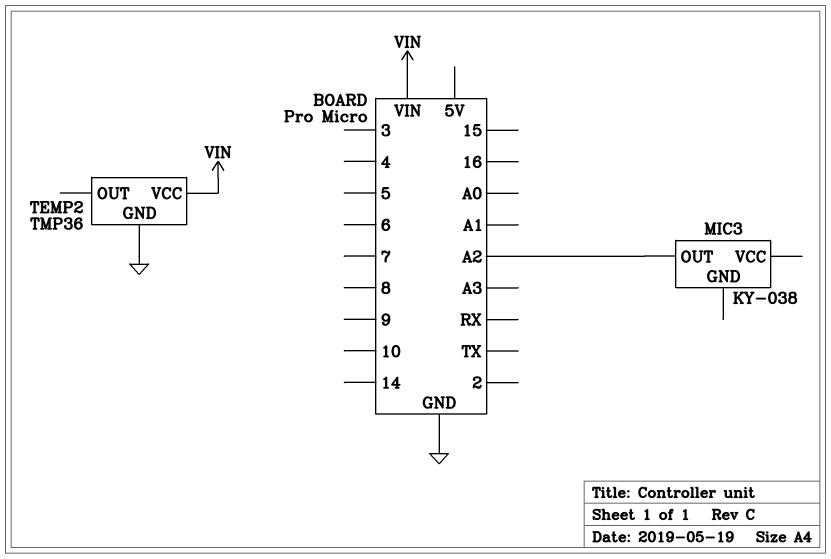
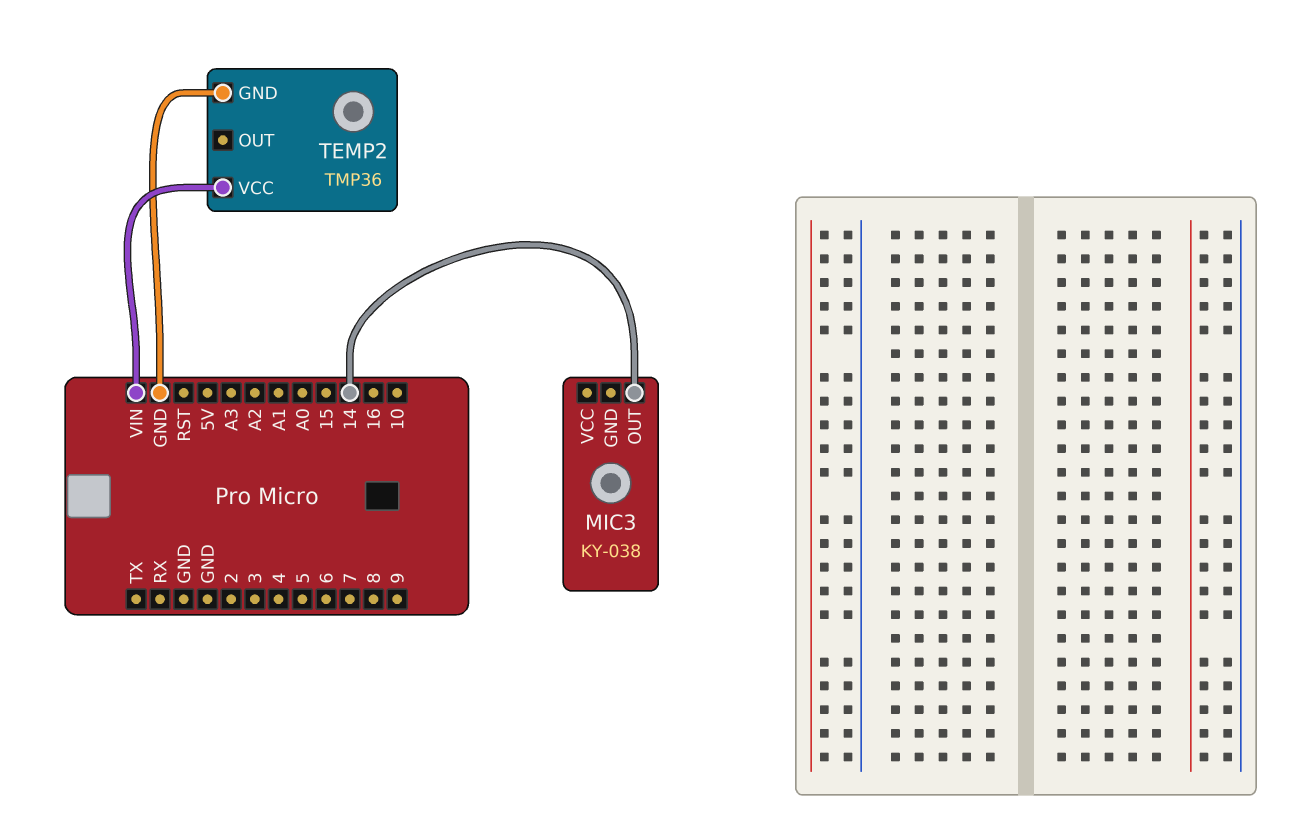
MIC3 pin OUT: A2 -> 14

